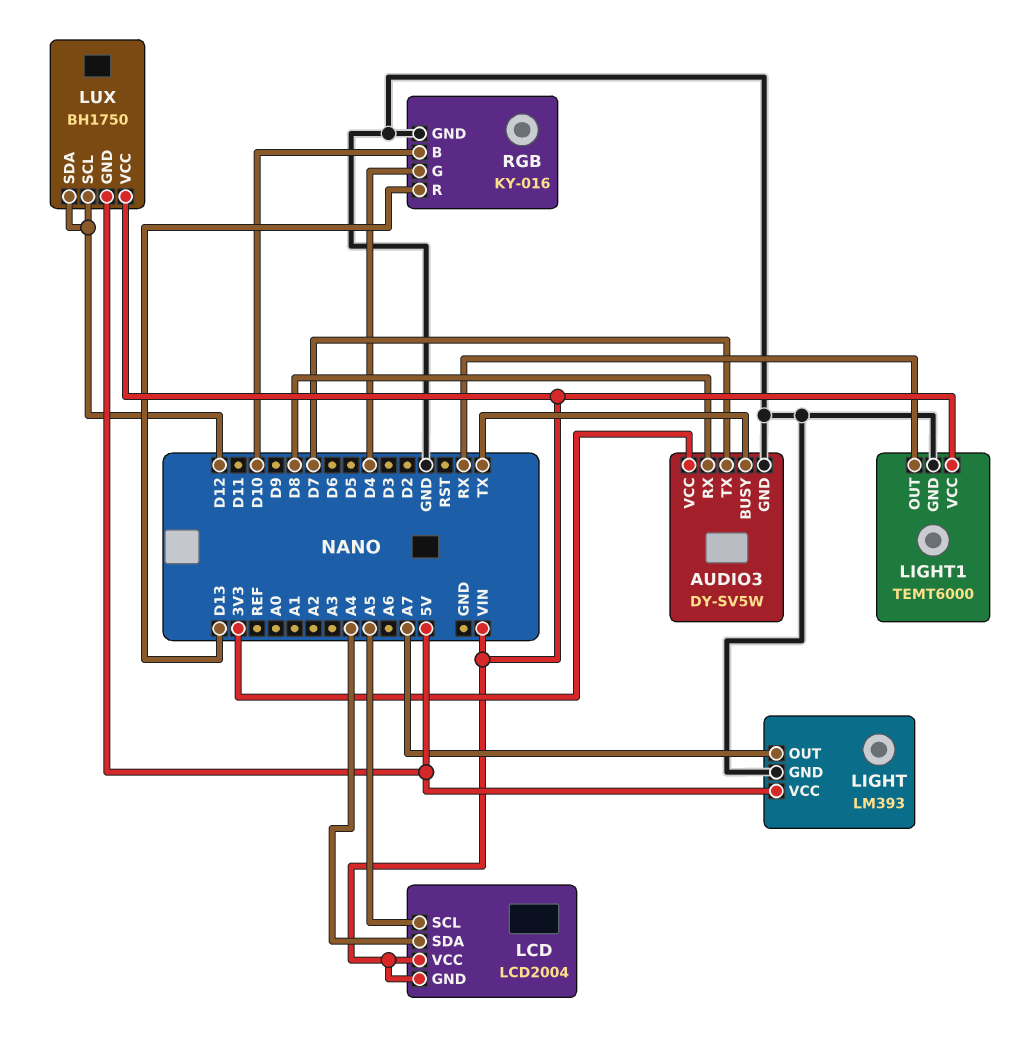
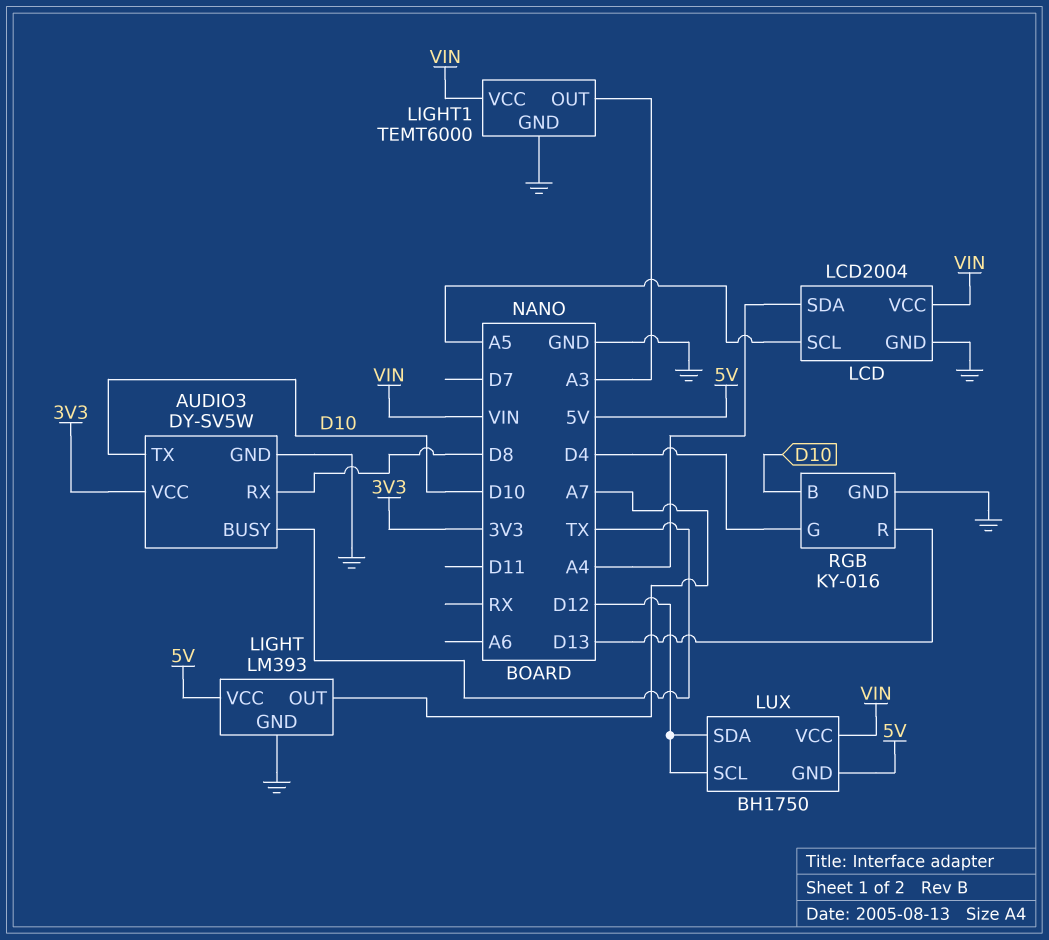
AUDIO3 pin TX: D7 -> D10
LCD pin GND: VIN -> GND
LIGHT1 pin OUT: RX -> A3

